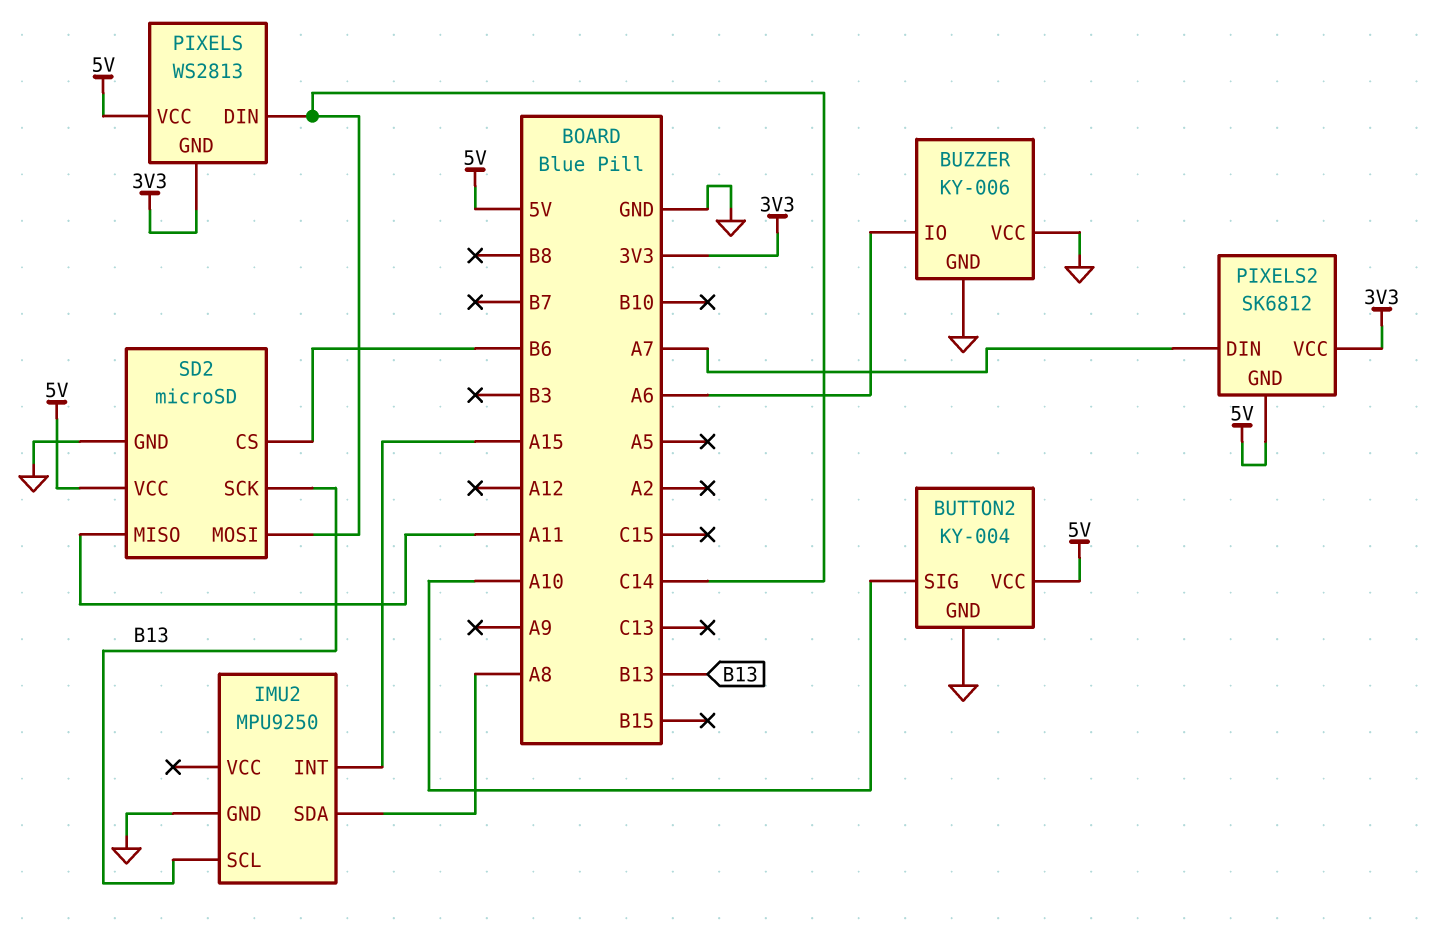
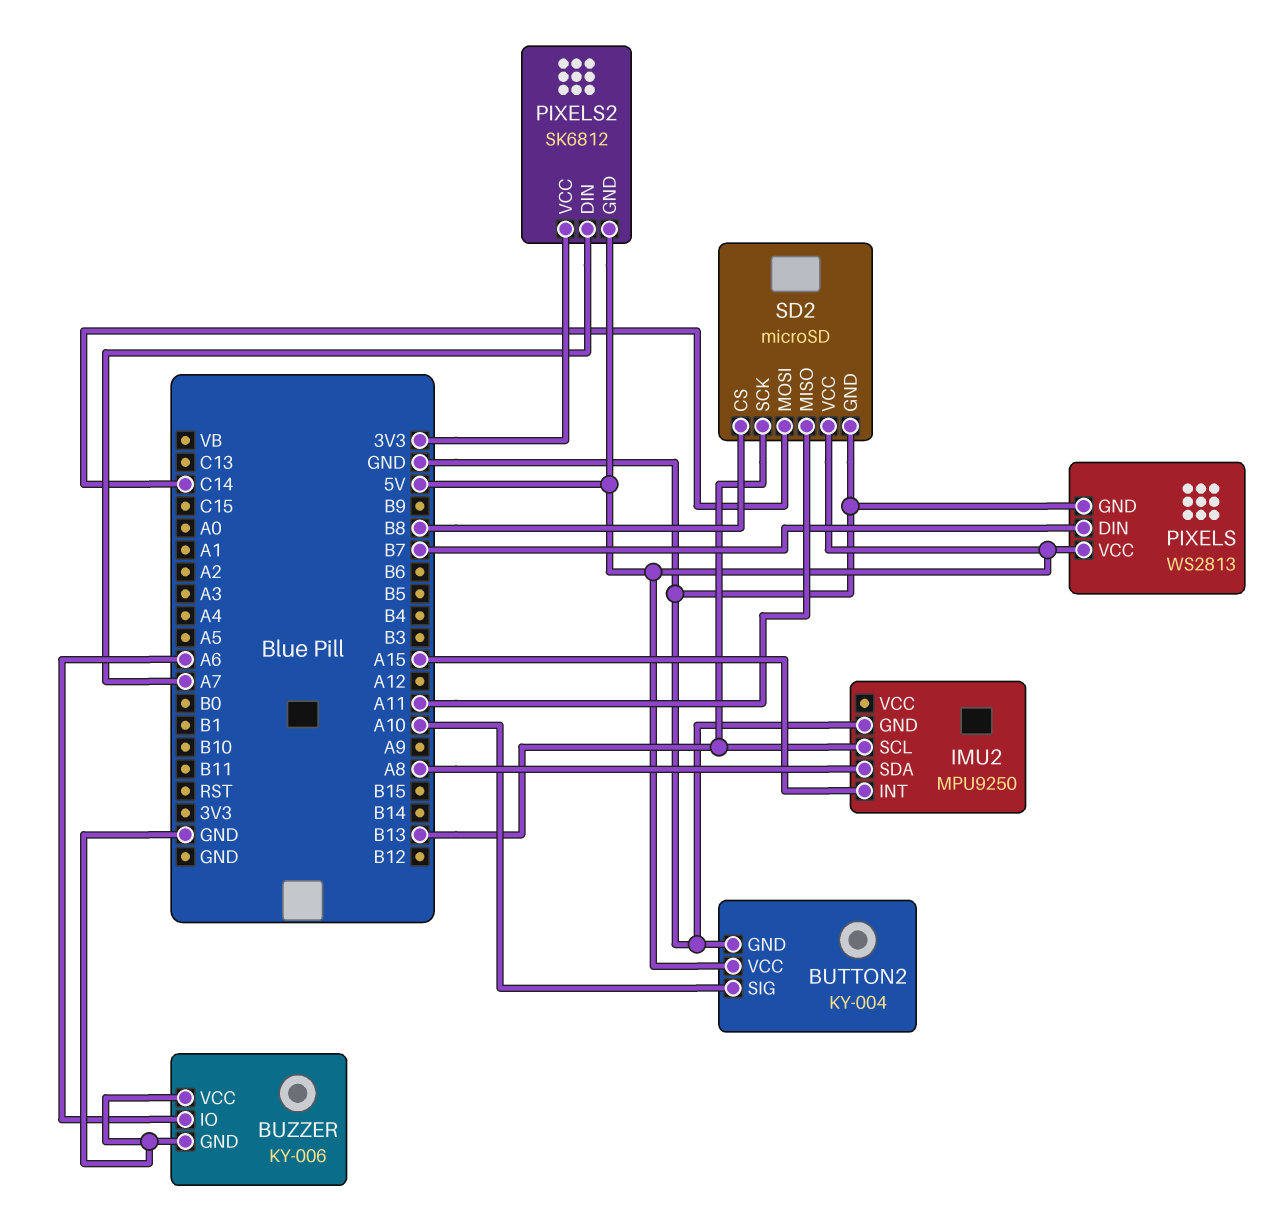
PIXELS pin DIN: C14 -> B7
PIXELS pin GND: 3V3 -> GND
SD2 pin CS: B6 -> B8

